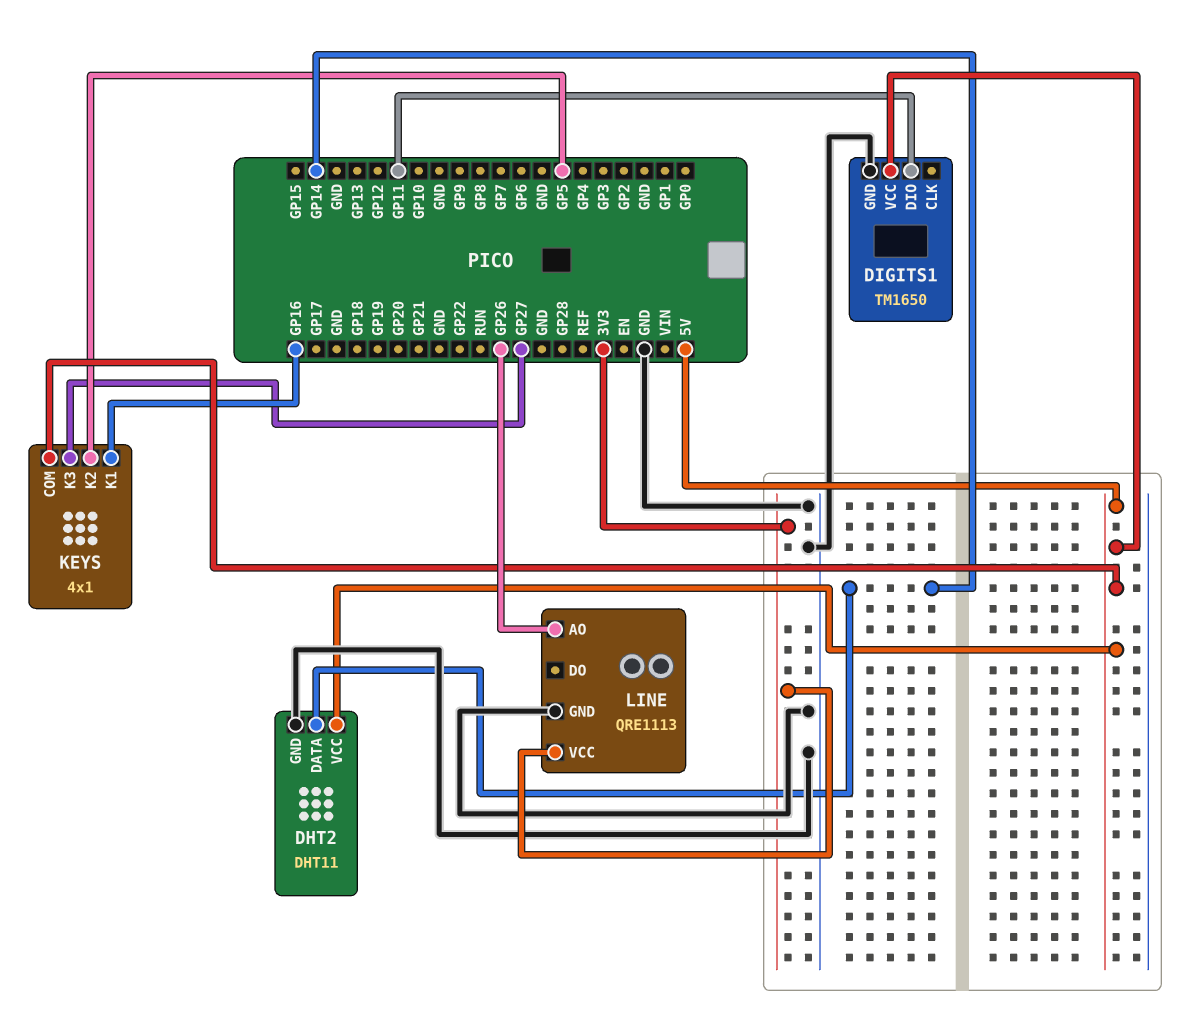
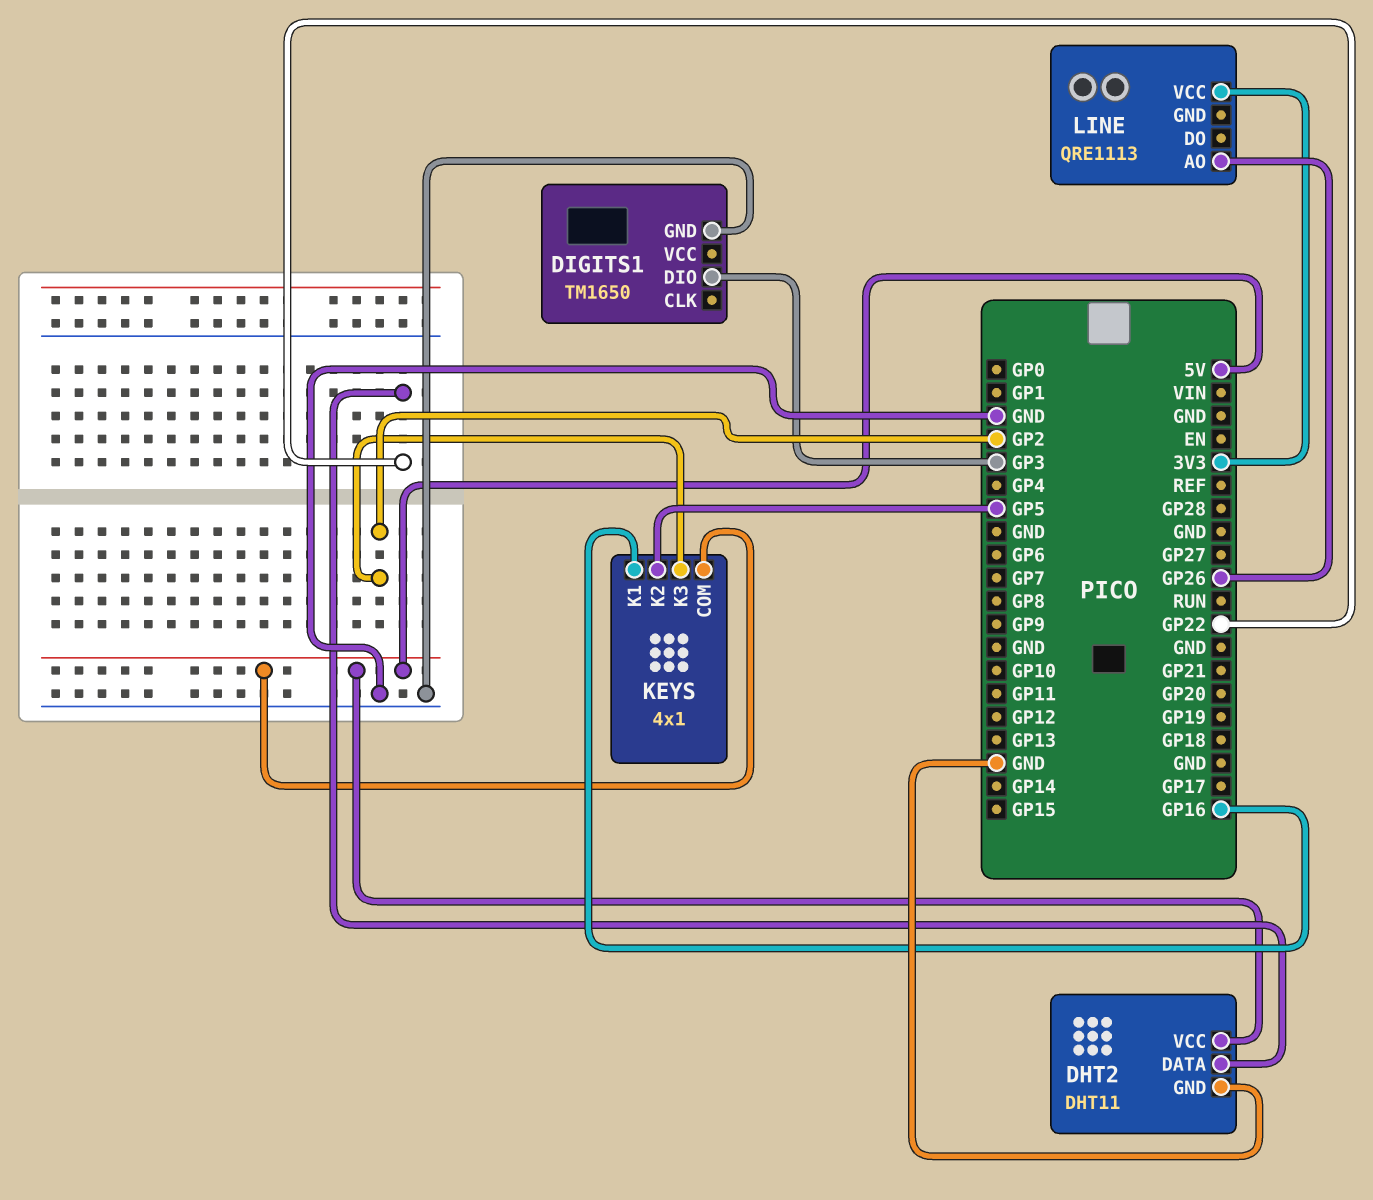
DHT2 pin DATA: GP14 -> GP22
DIGITS1 pin DIO: GP11 -> GP3
DIGITS1 pin VCC: 5V -> none
KEYS pin K3: GP27 -> GP2
LINE pin GND: GND -> none

